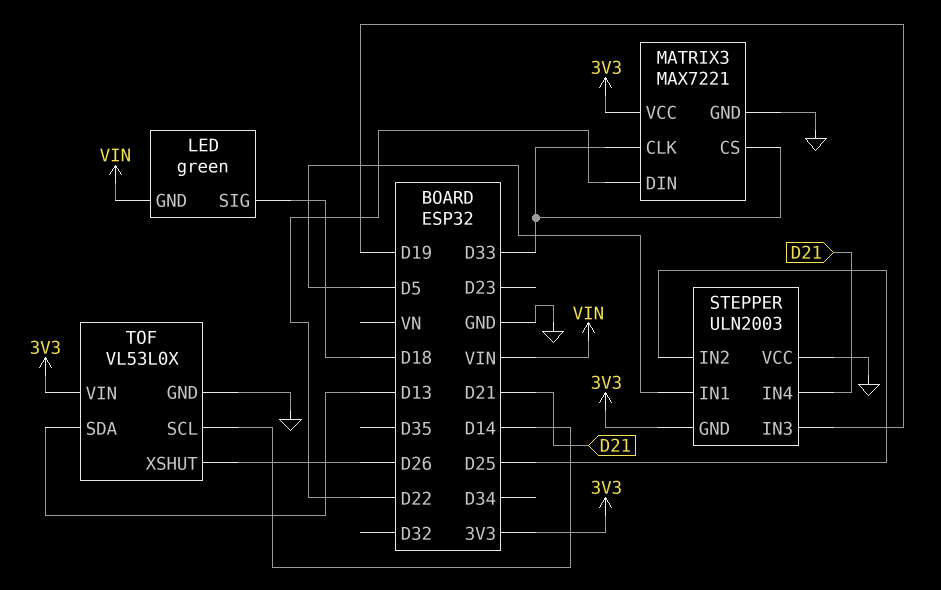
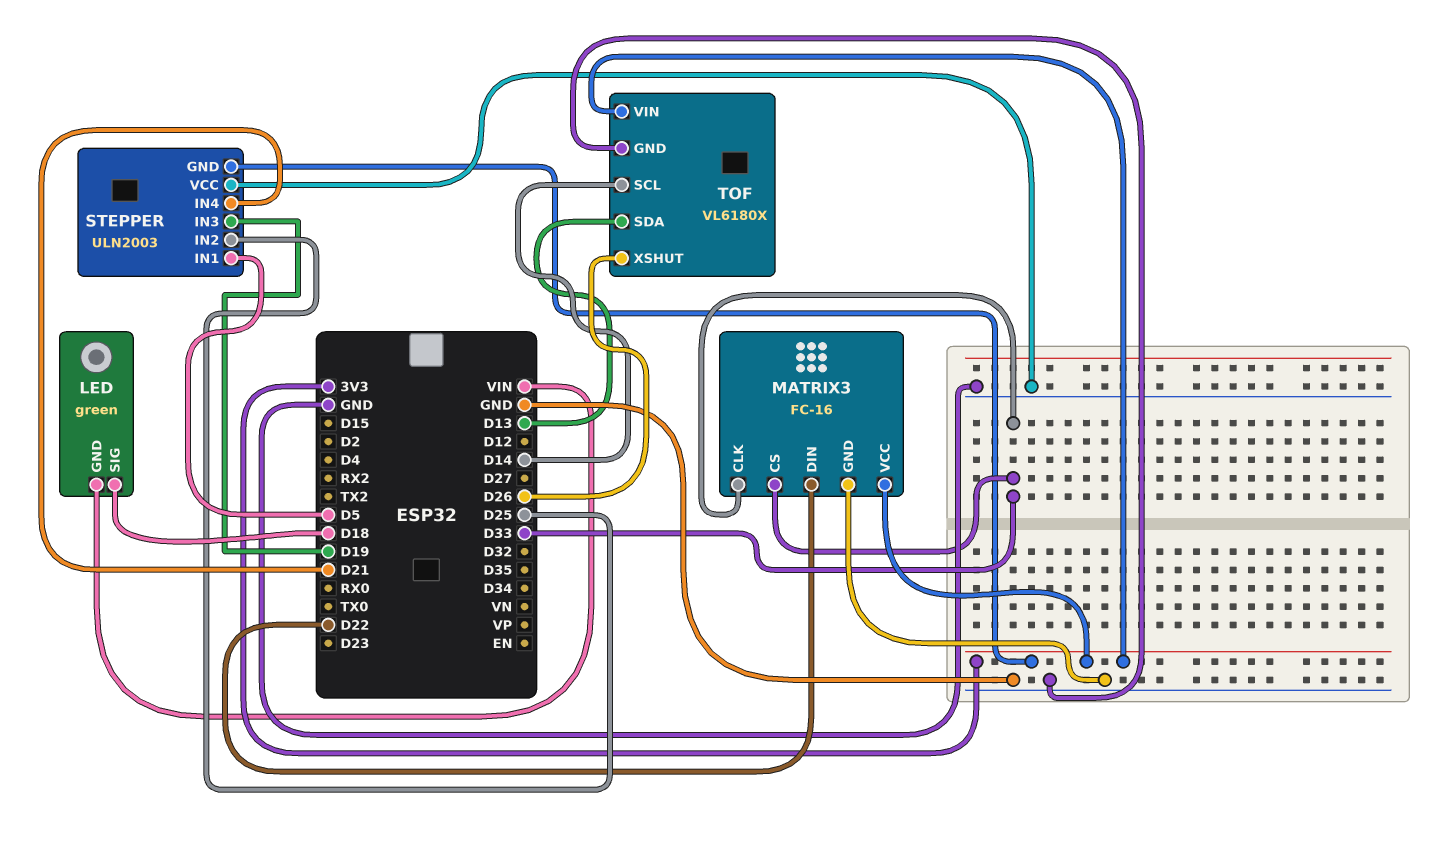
MATRIX3: MAX7221 -> FC-16
TOF: VL53L0X -> VL6180X

